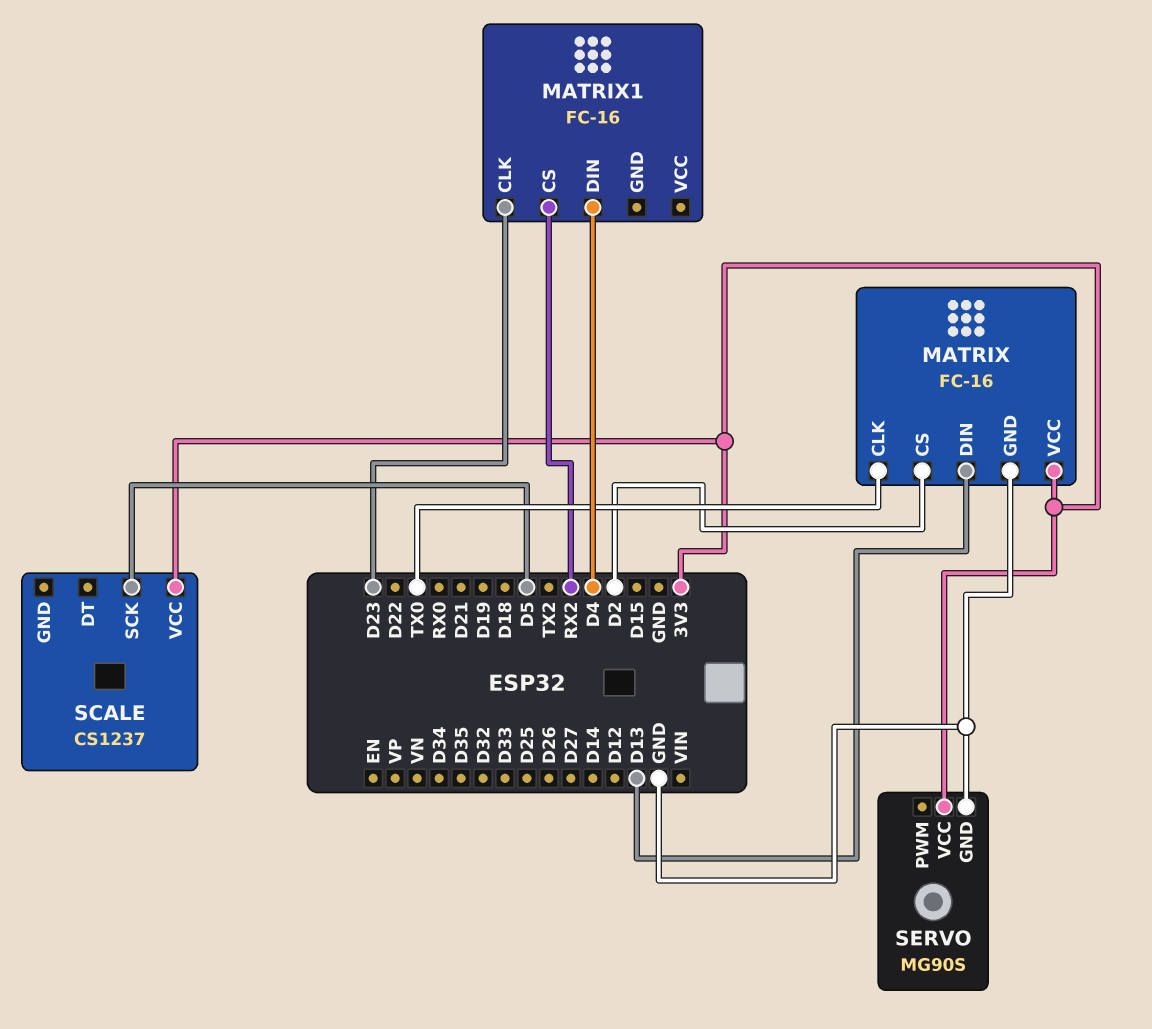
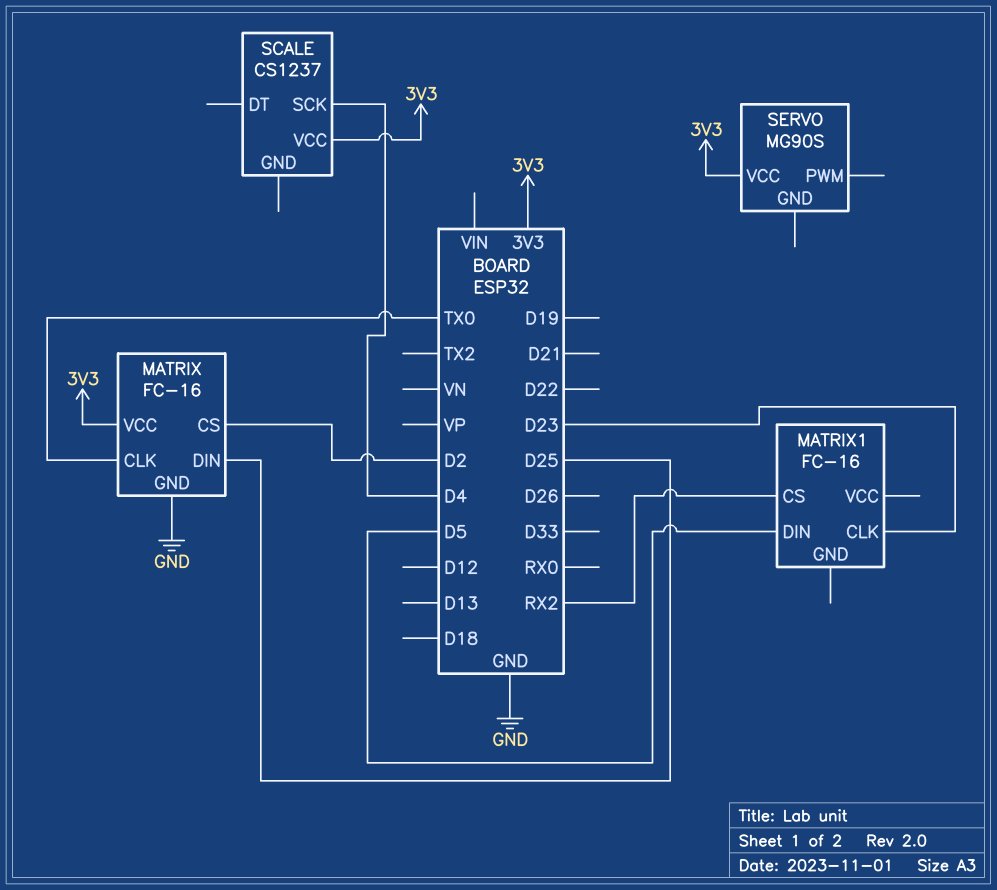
MATRIX pin DIN: D13 -> D25
MATRIX1 pin DIN: D4 -> D5
SCALE pin SCK: D5 -> D4
SERVO pin GND: GND -> none

